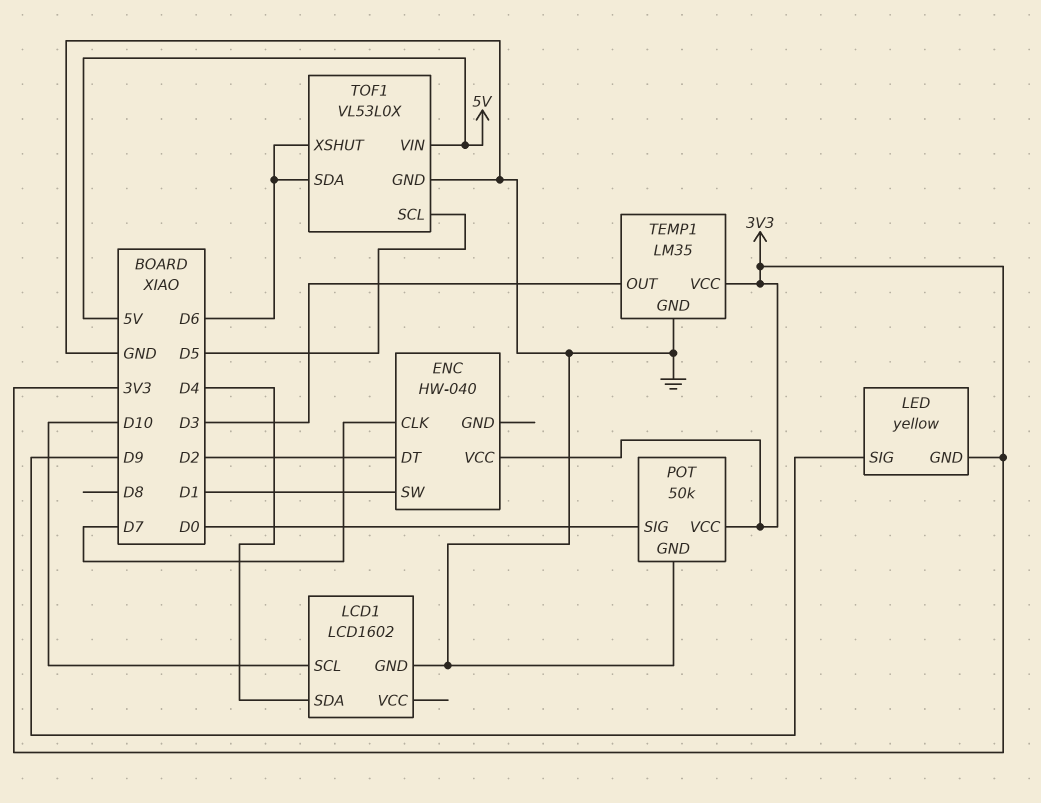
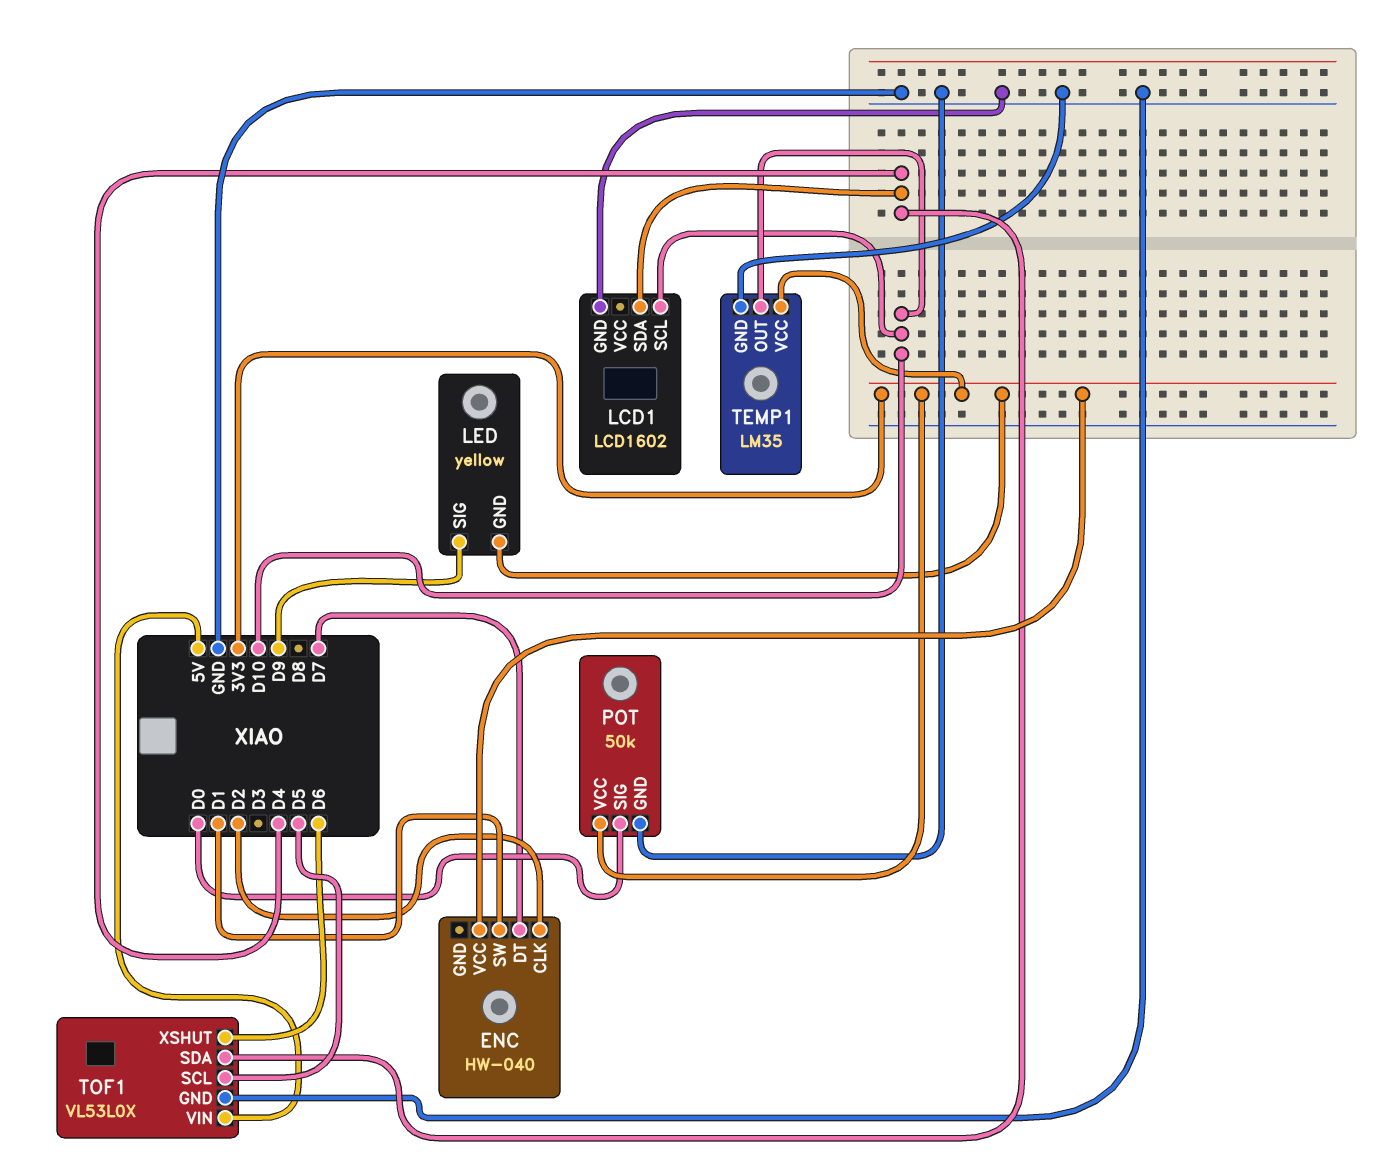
ENC pin CLK: D7 -> D2
ENC pin DT: D2 -> D7
TEMP1 pin OUT: D3 -> D10
TOF1 pin SDA: D6 -> D4

